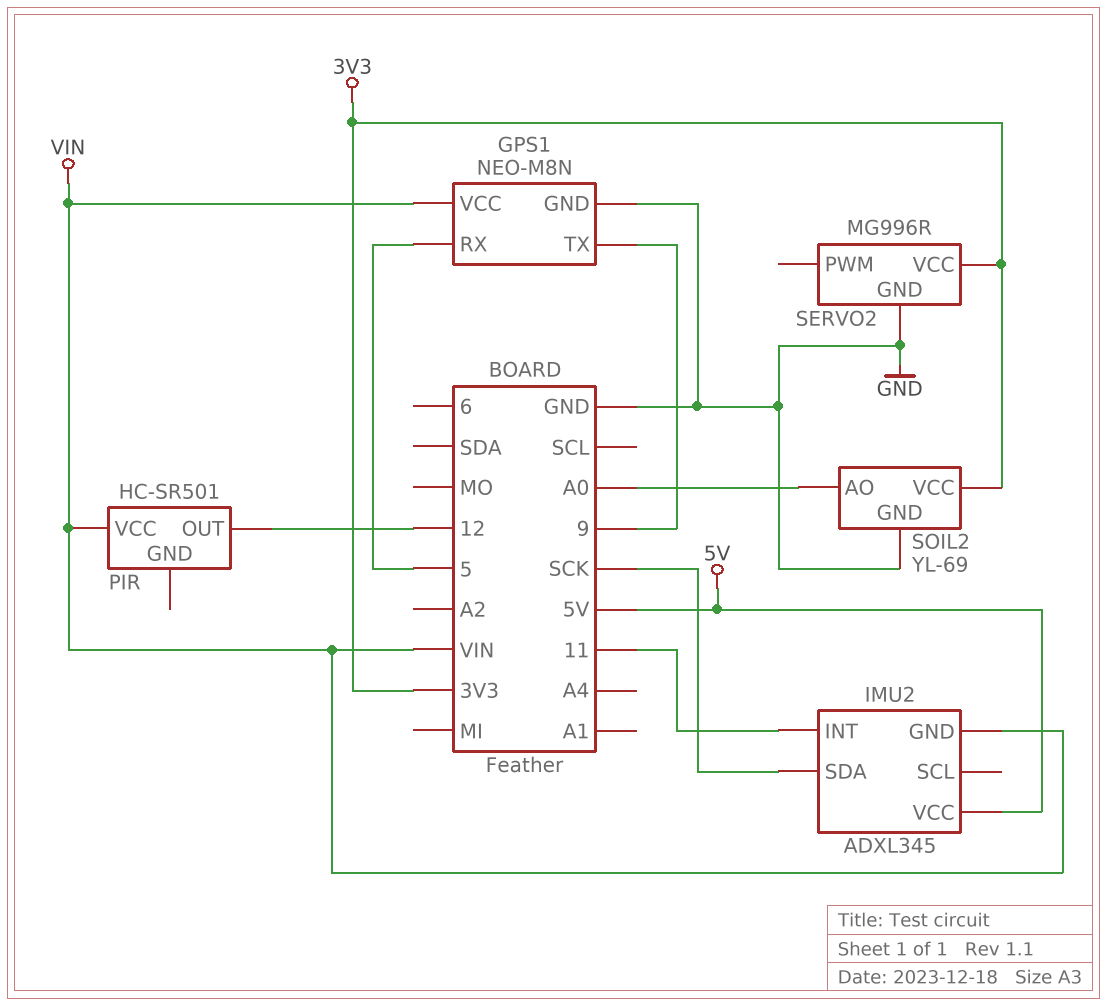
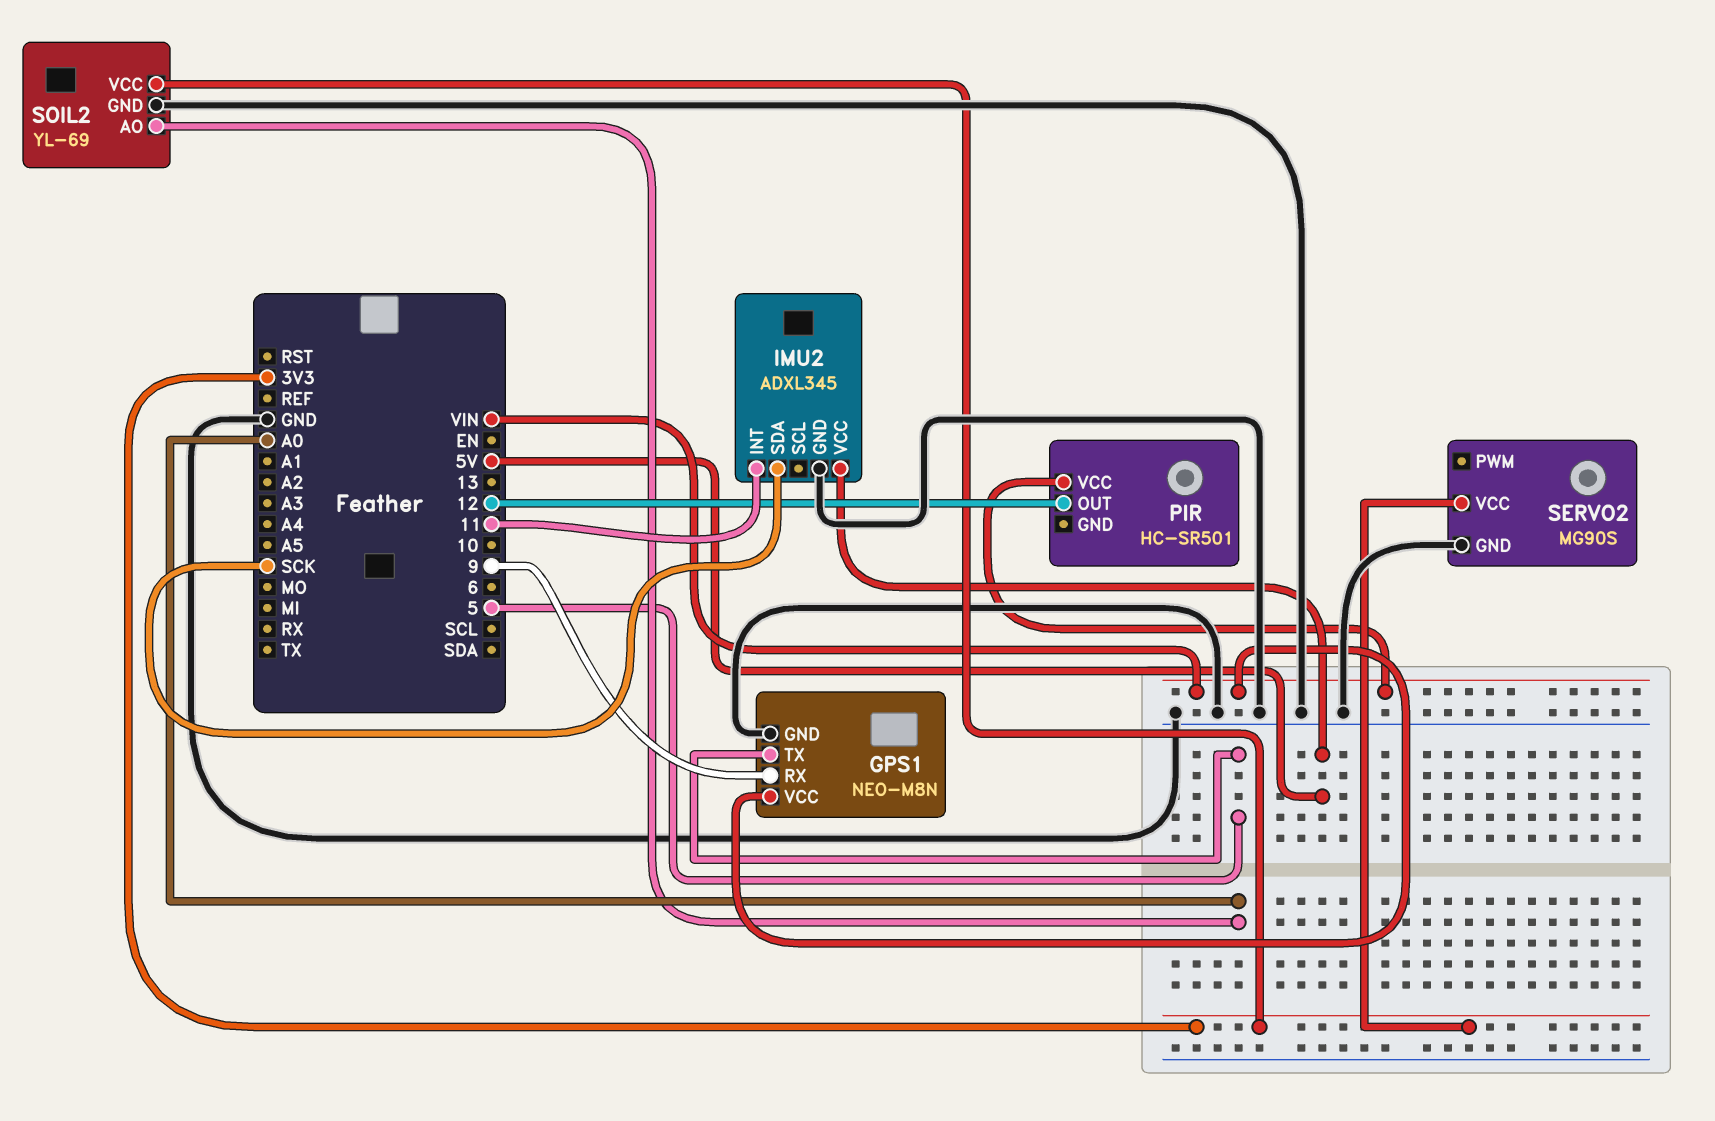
GPS1 pin RX: 5 -> 9
GPS1 pin TX: 9 -> 5
IMU2 pin GND: VIN -> GND
SERVO2: MG996R -> MG90S

